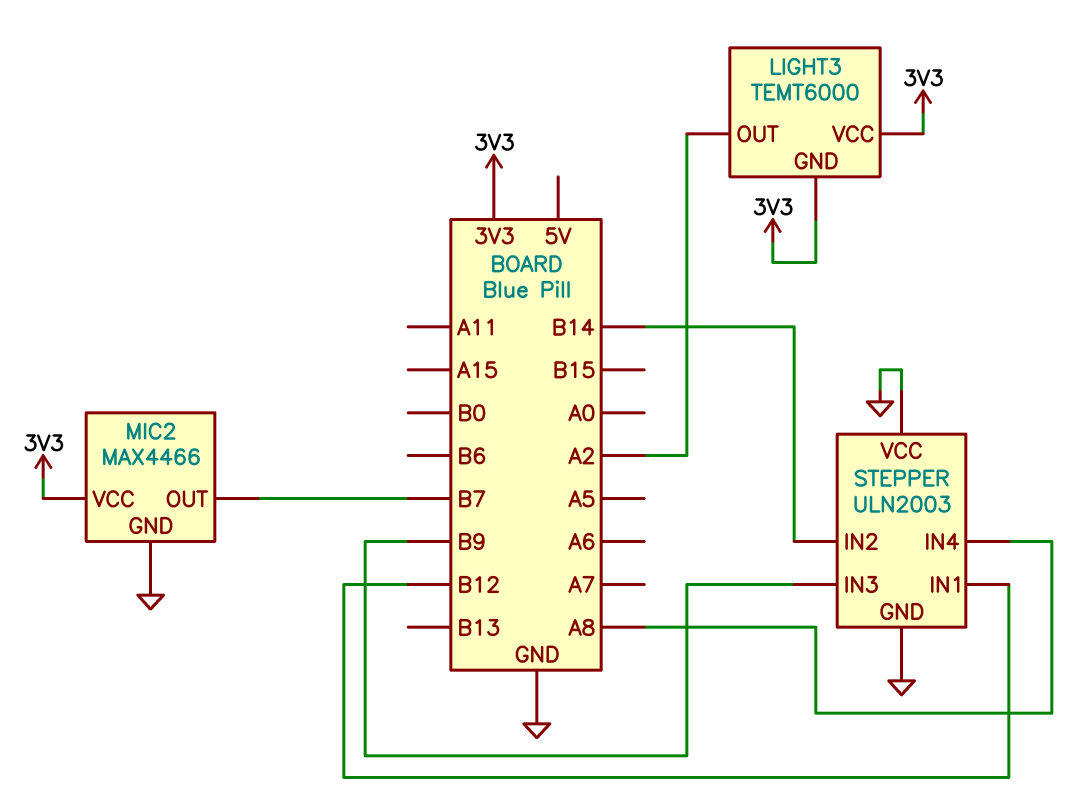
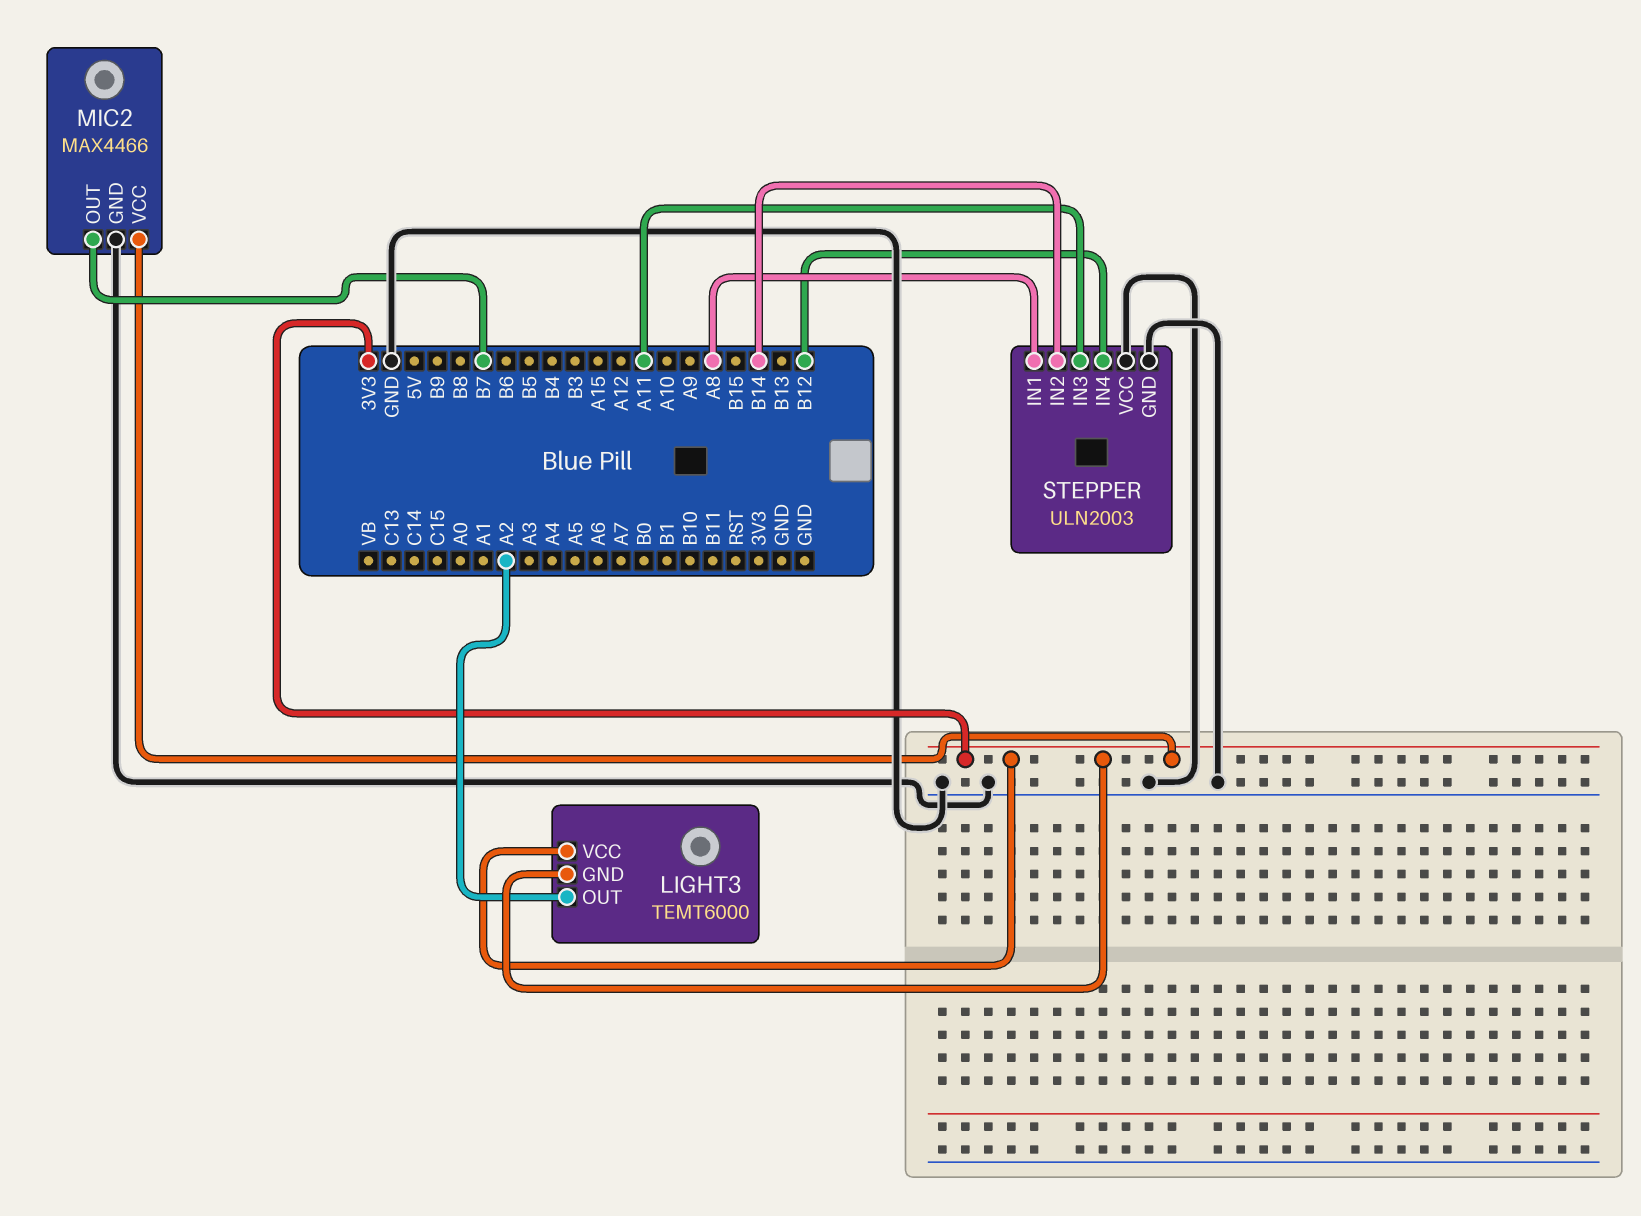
STEPPER pin IN1: B12 -> A8
STEPPER pin IN3: B9 -> A11
STEPPER pin IN4: A8 -> B12

